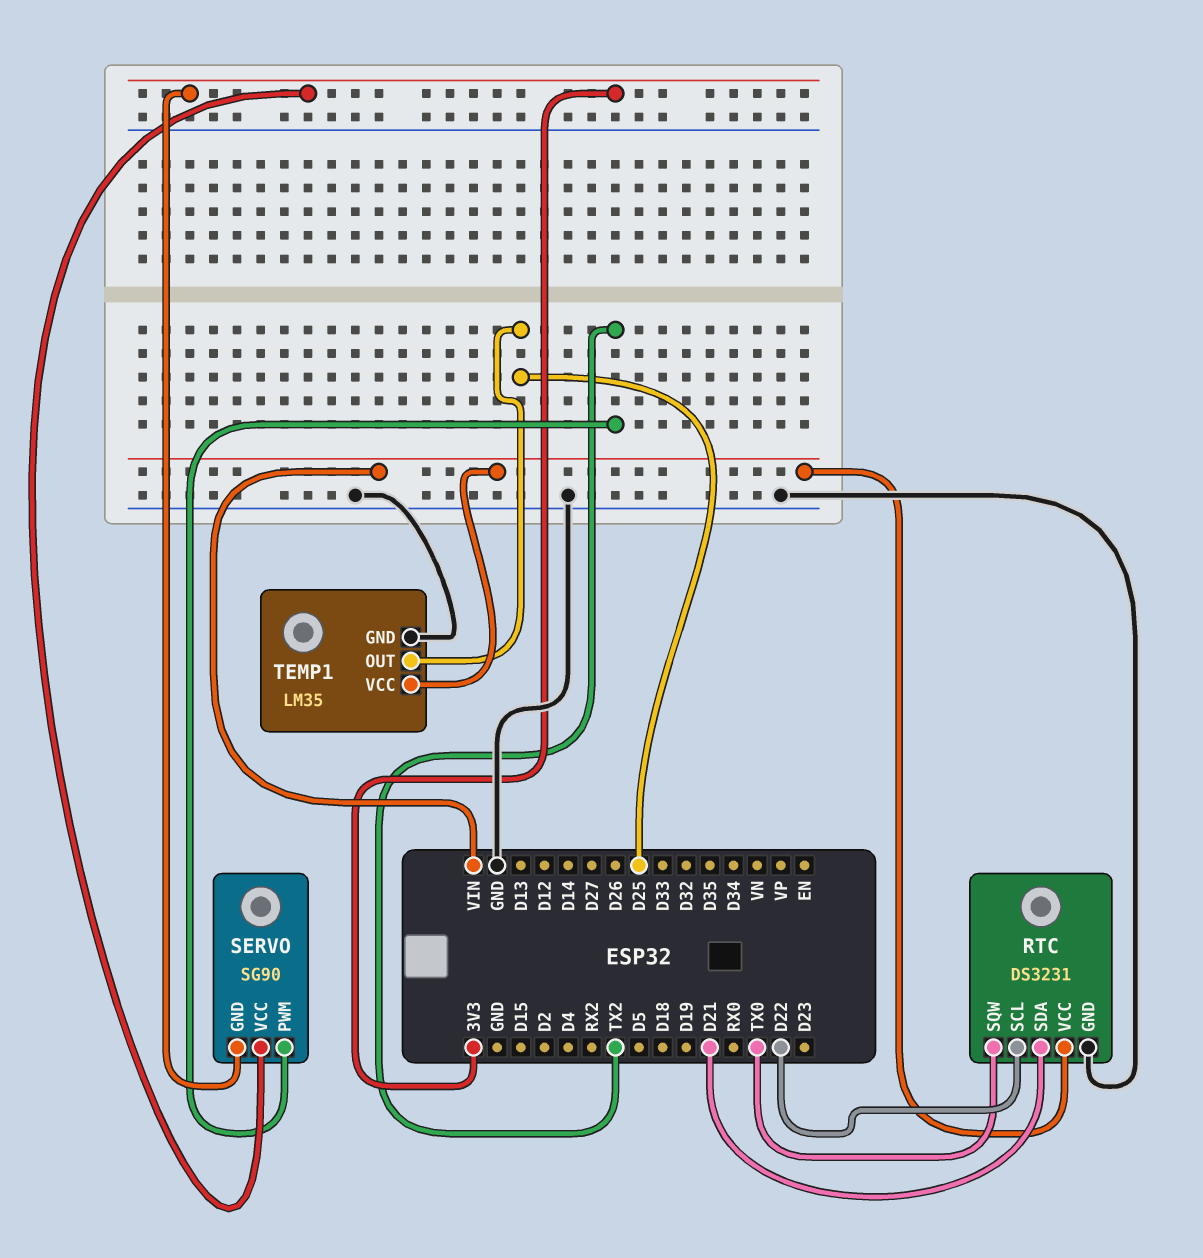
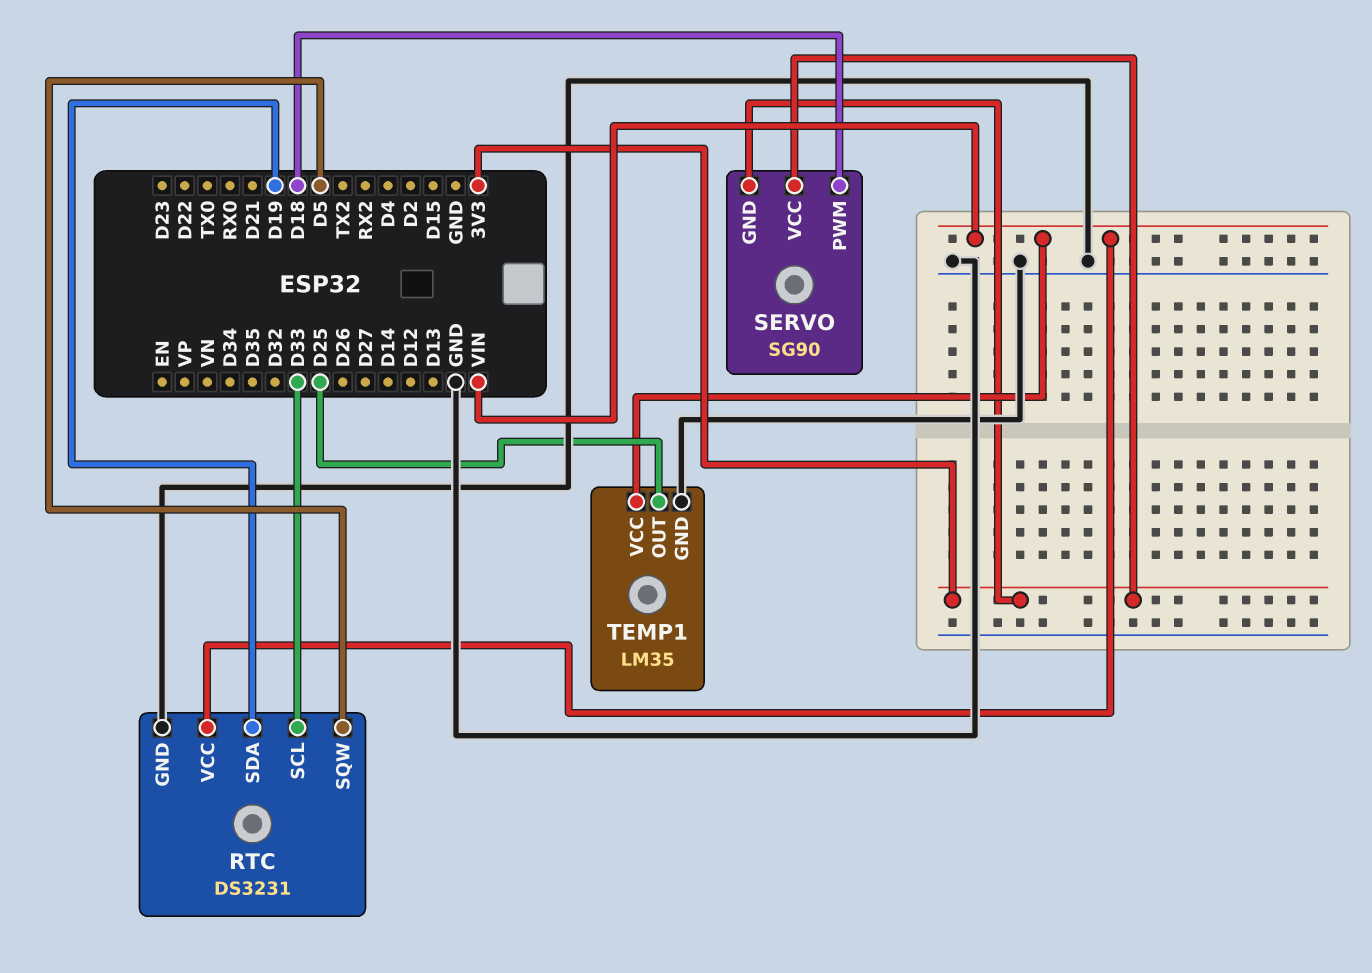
RTC pin SCL: D22 -> D33
RTC pin SDA: D21 -> D19
RTC pin SQW: TX0 -> D5
SERVO pin PWM: TX2 -> D18

